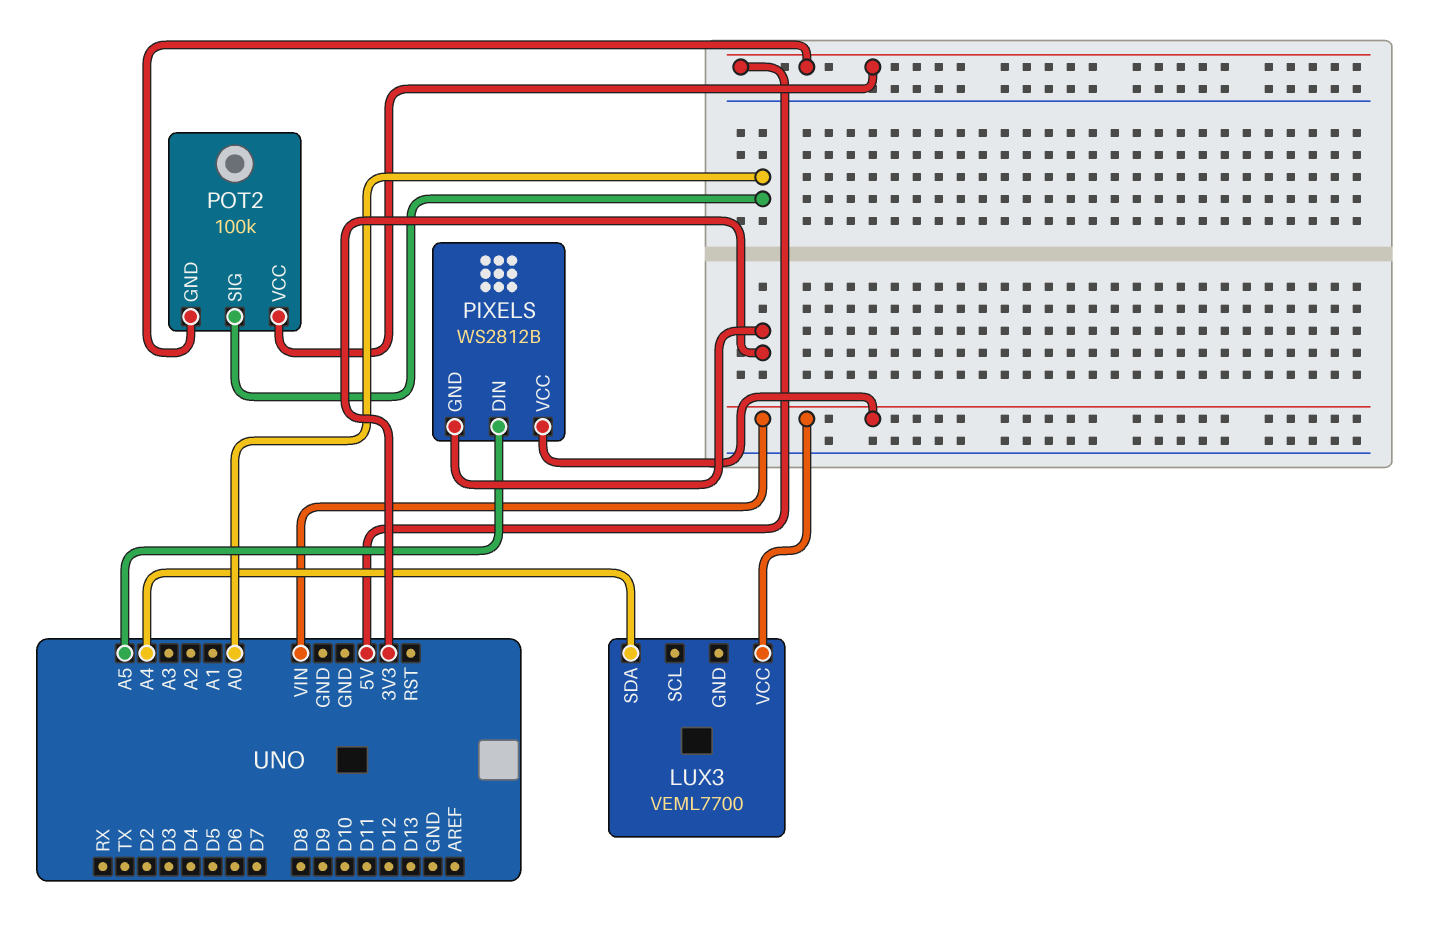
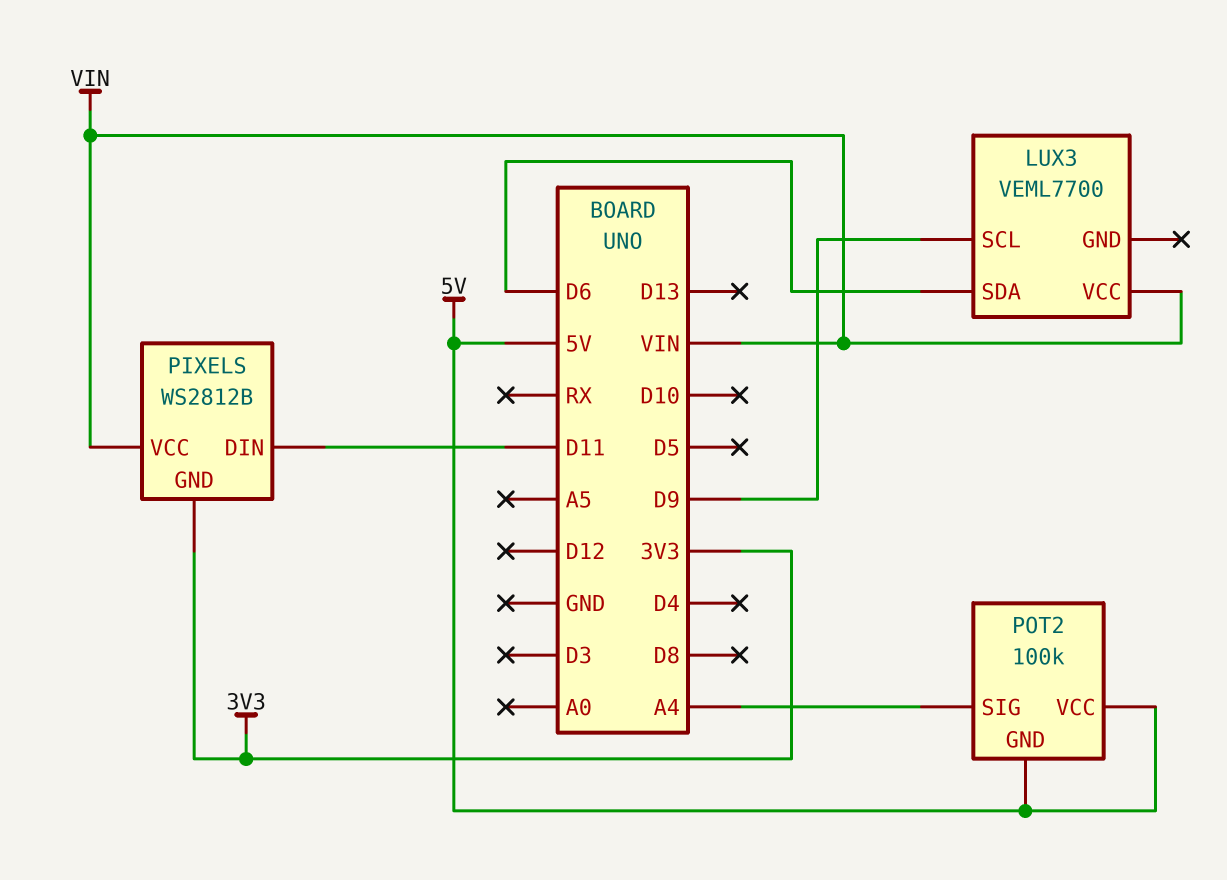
LUX3 pin SCL: none -> D9
LUX3 pin SDA: A4 -> D6
PIXELS pin DIN: A5 -> D11
POT2 pin SIG: A0 -> A4

